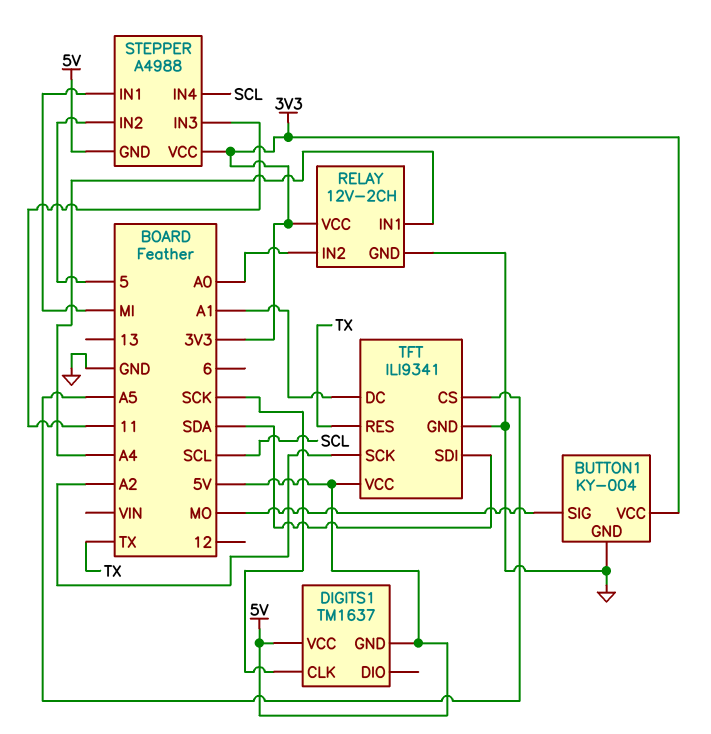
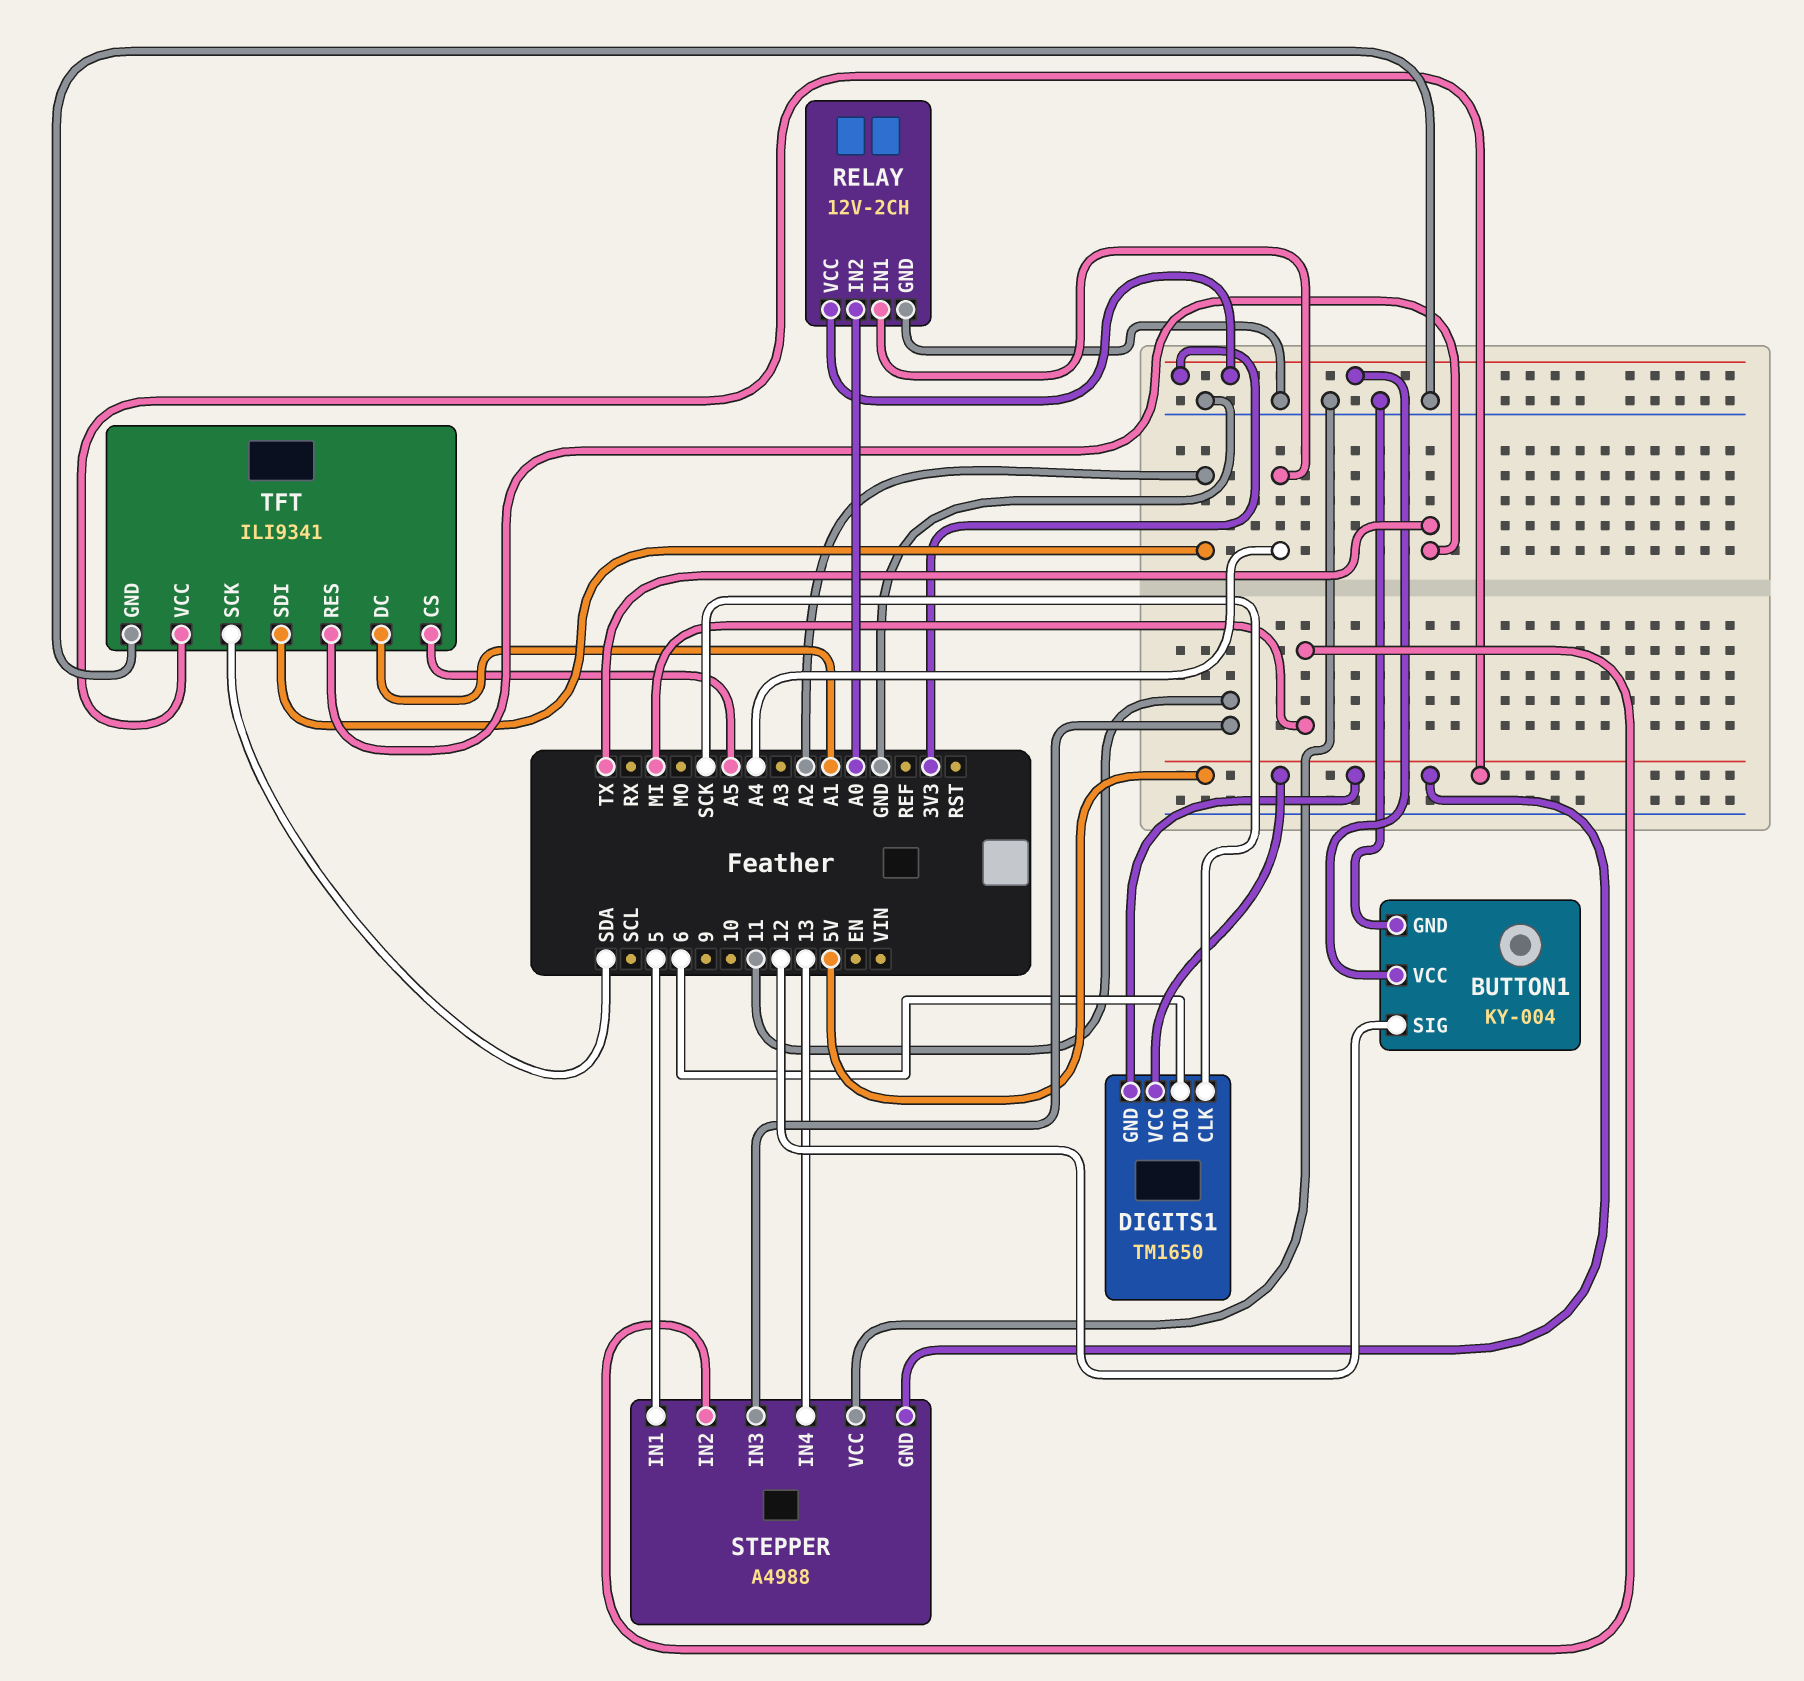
BUTTON1 pin SIG: MO -> 12
DIGITS1: TM1637 -> TM1650
DIGITS1 pin DIO: none -> 6
STEPPER pin IN1: MI -> 5
STEPPER pin IN2: 5 -> MI
STEPPER pin IN4: SCL -> 13
STEPPER pin VCC: 3V3 -> GND
TFT pin SCK: A2 -> SDA
TFT pin SDI: SDA -> A2

